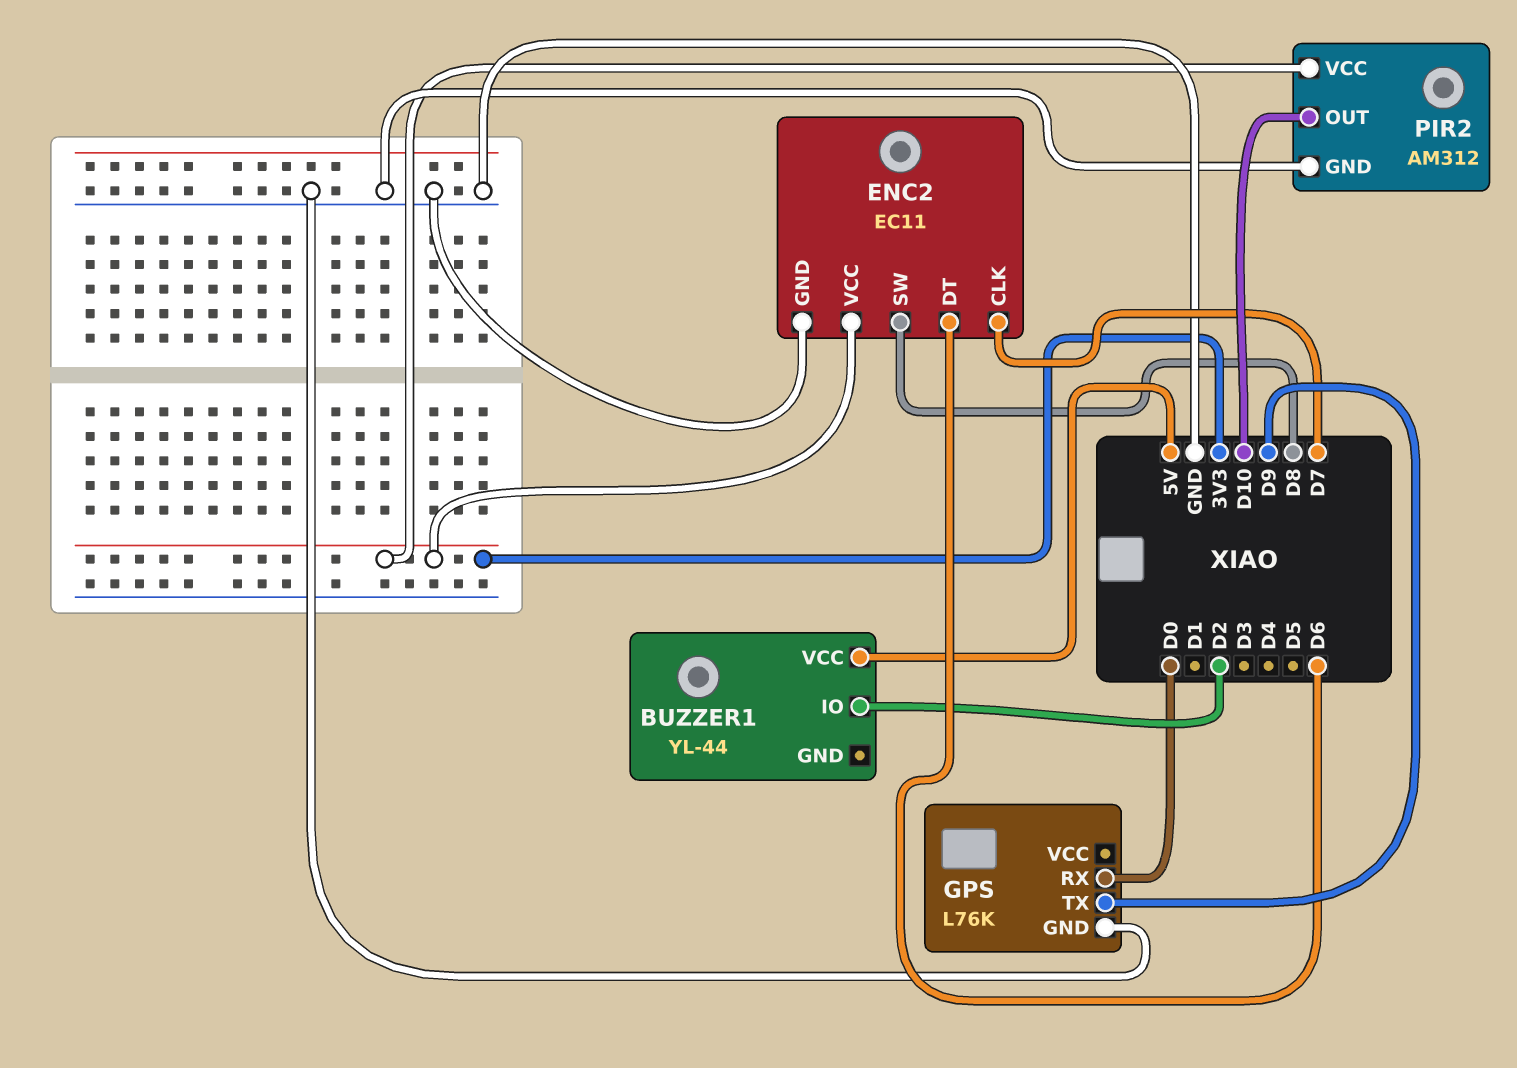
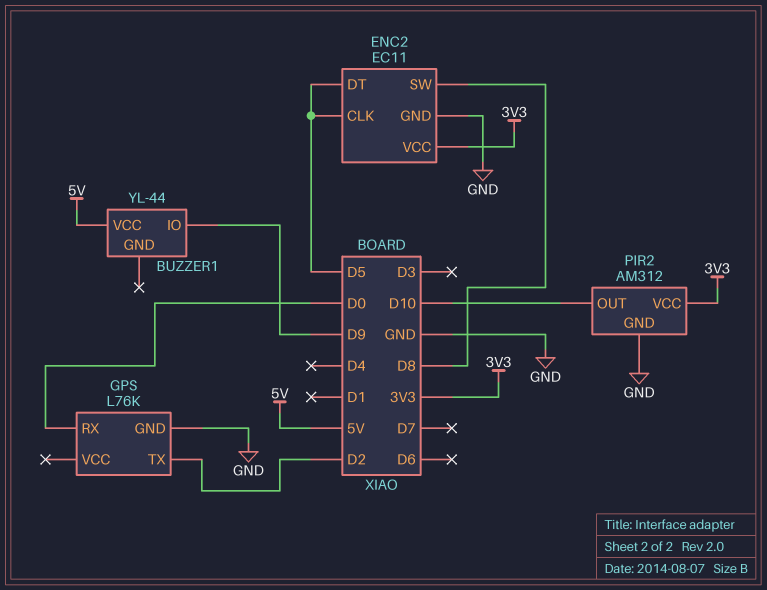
BUZZER1 pin IO: D2 -> D9
ENC2 pin CLK: D7 -> D5
ENC2 pin DT: D6 -> D5
GPS pin TX: D9 -> D2

